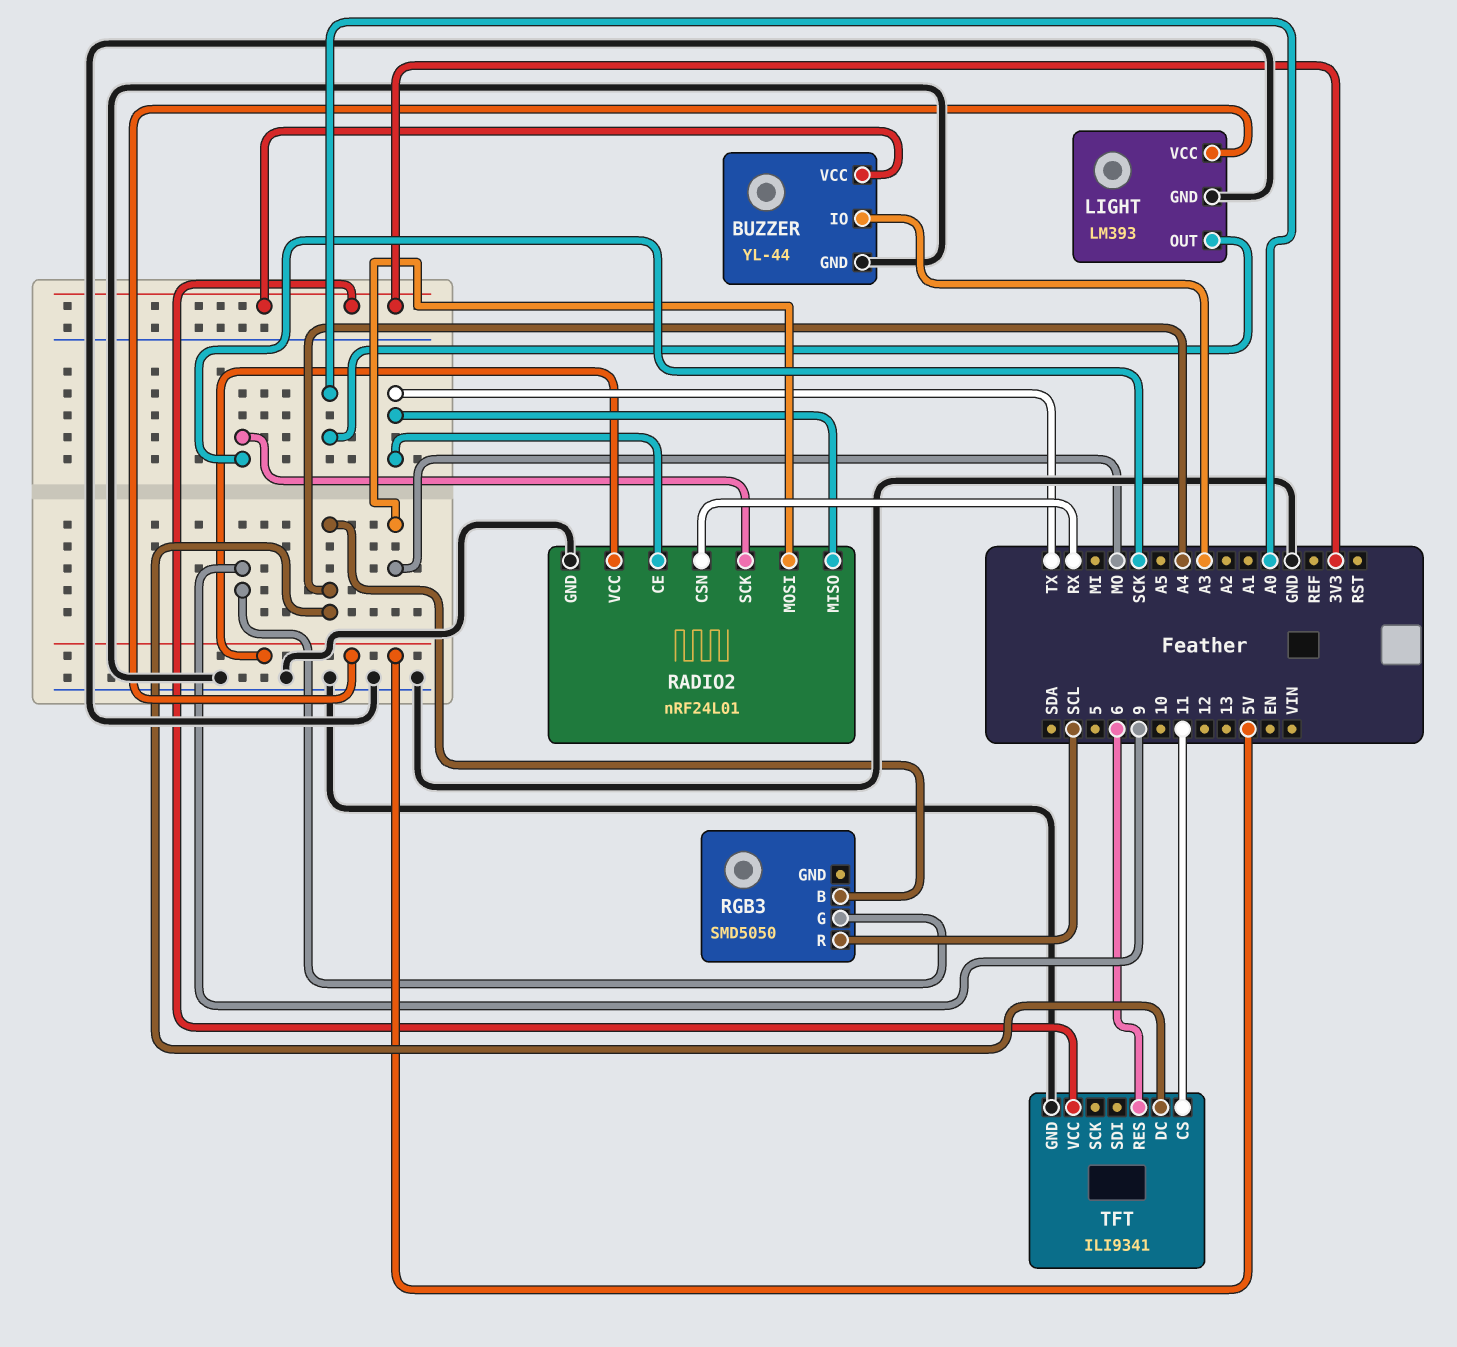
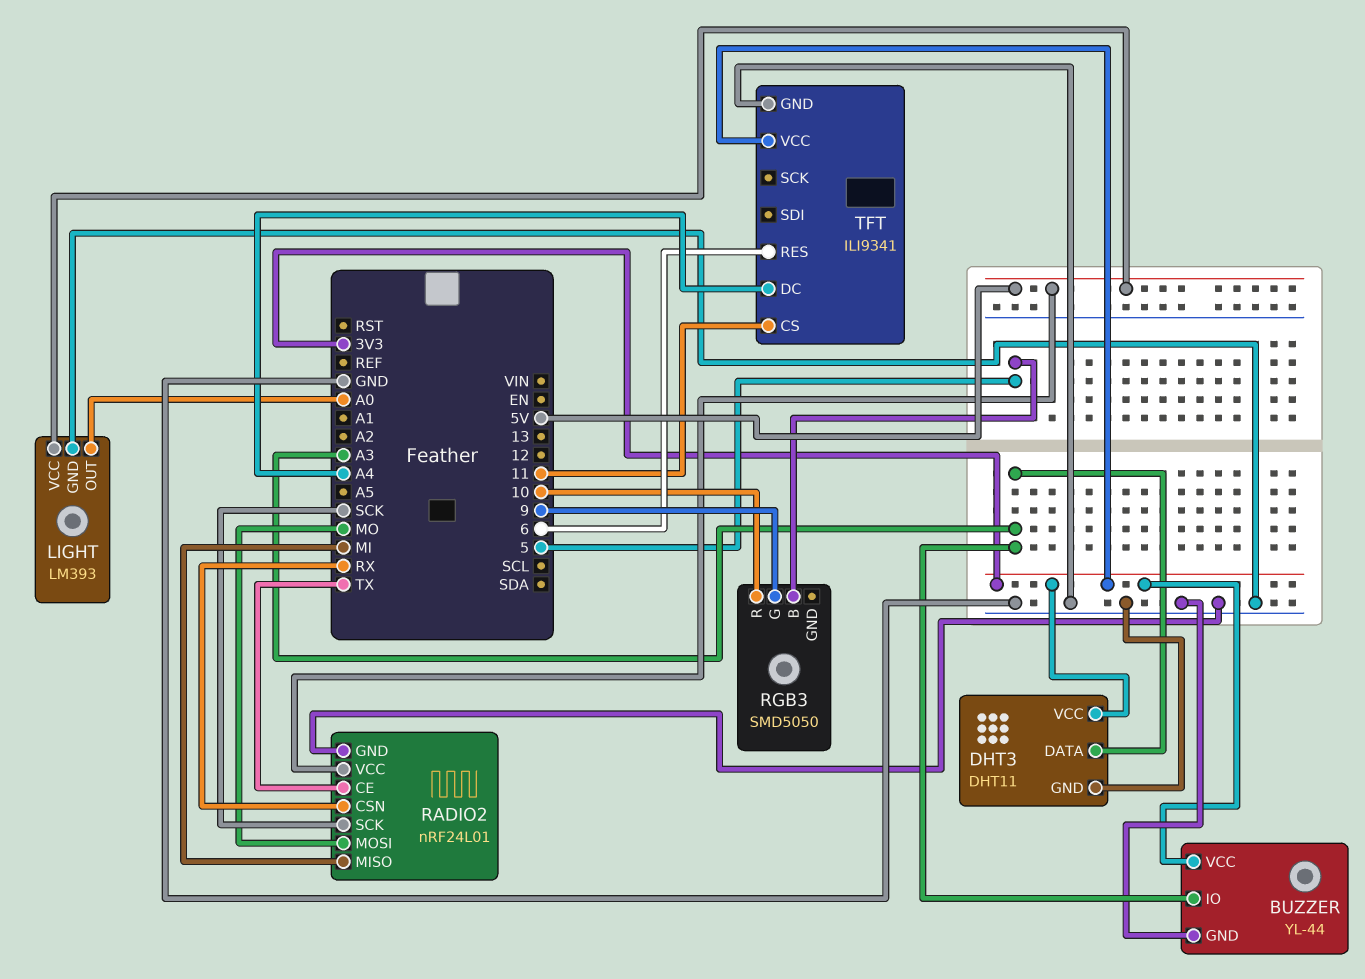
DHT3: none -> DHT11
DHT3 pin DATA: none -> A3
DHT3 pin GND: none -> GND
DHT3 pin VCC: none -> 3V3
RADIO2 pin MISO: TX -> MI
RGB3 pin B: A4 -> 5
RGB3 pin R: SCL -> 10

